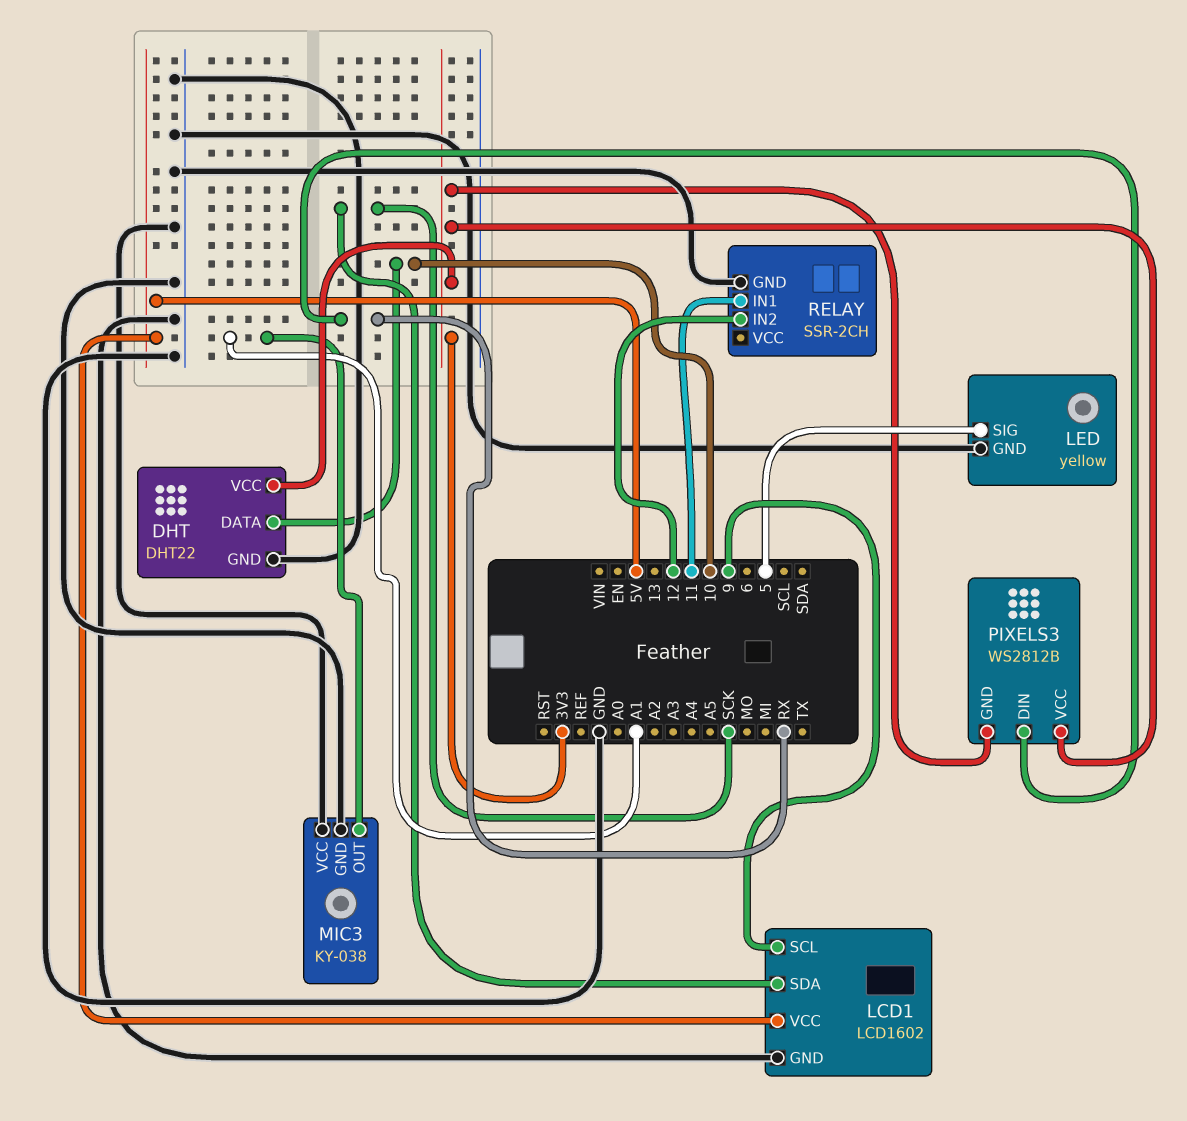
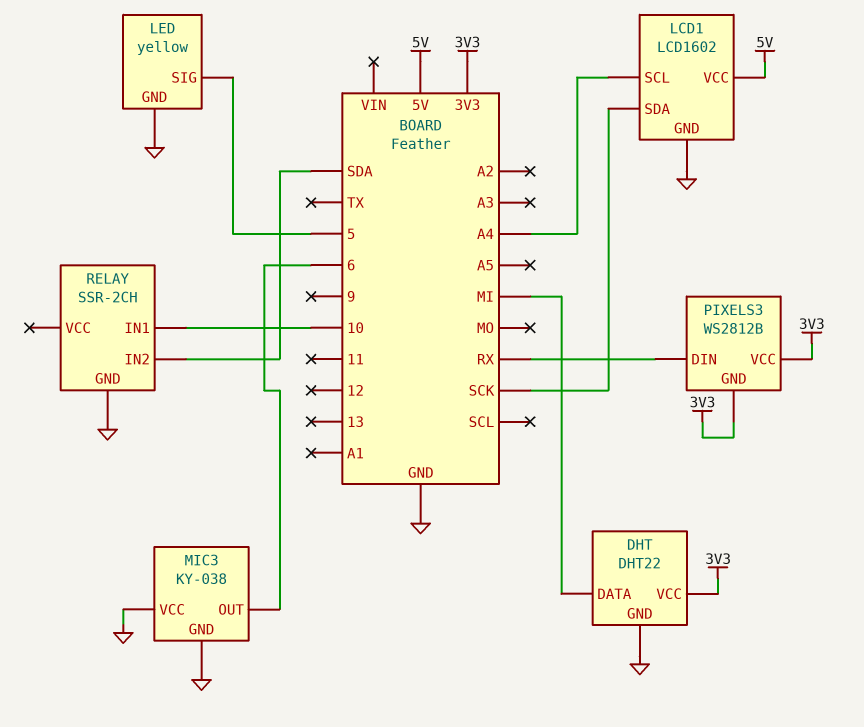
DHT pin DATA: 10 -> MI
LCD1 pin SCL: 9 -> A4
MIC3 pin OUT: A1 -> 6
RELAY pin IN1: 11 -> 10
RELAY pin IN2: 12 -> SDA

